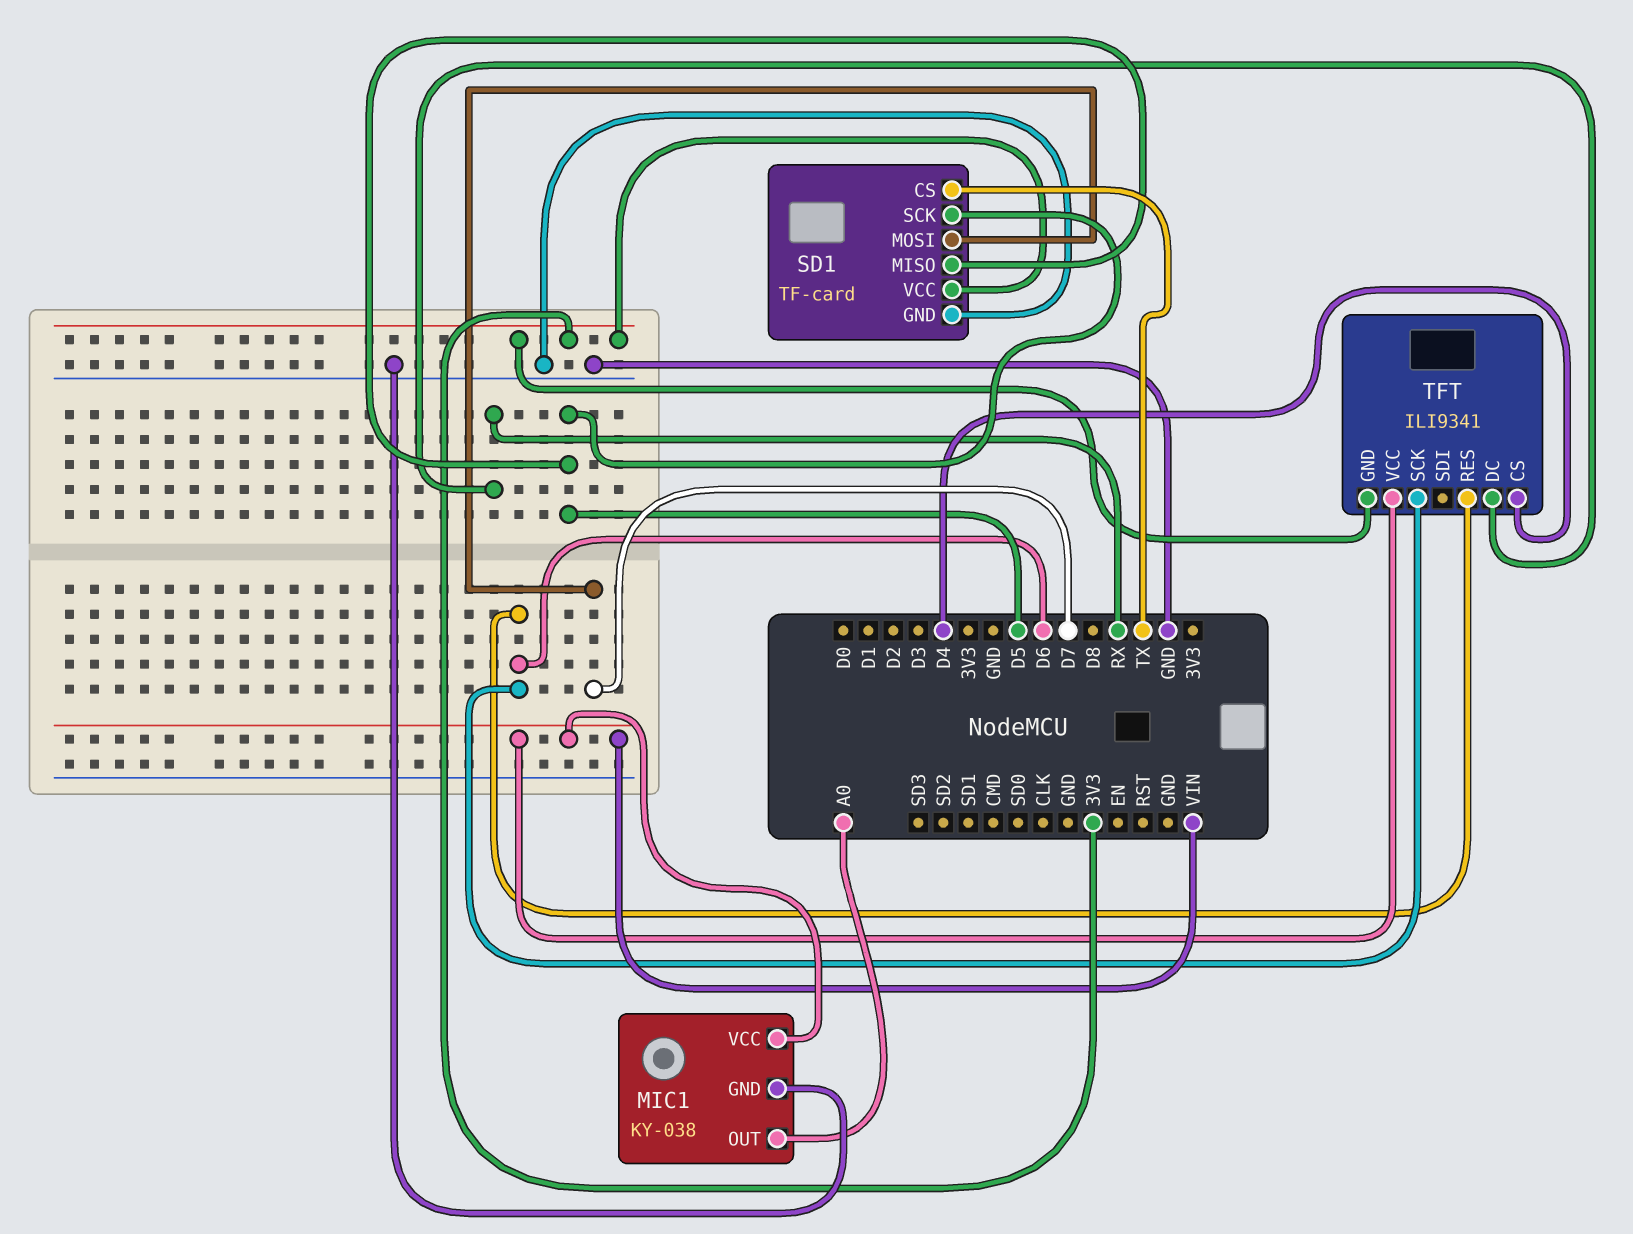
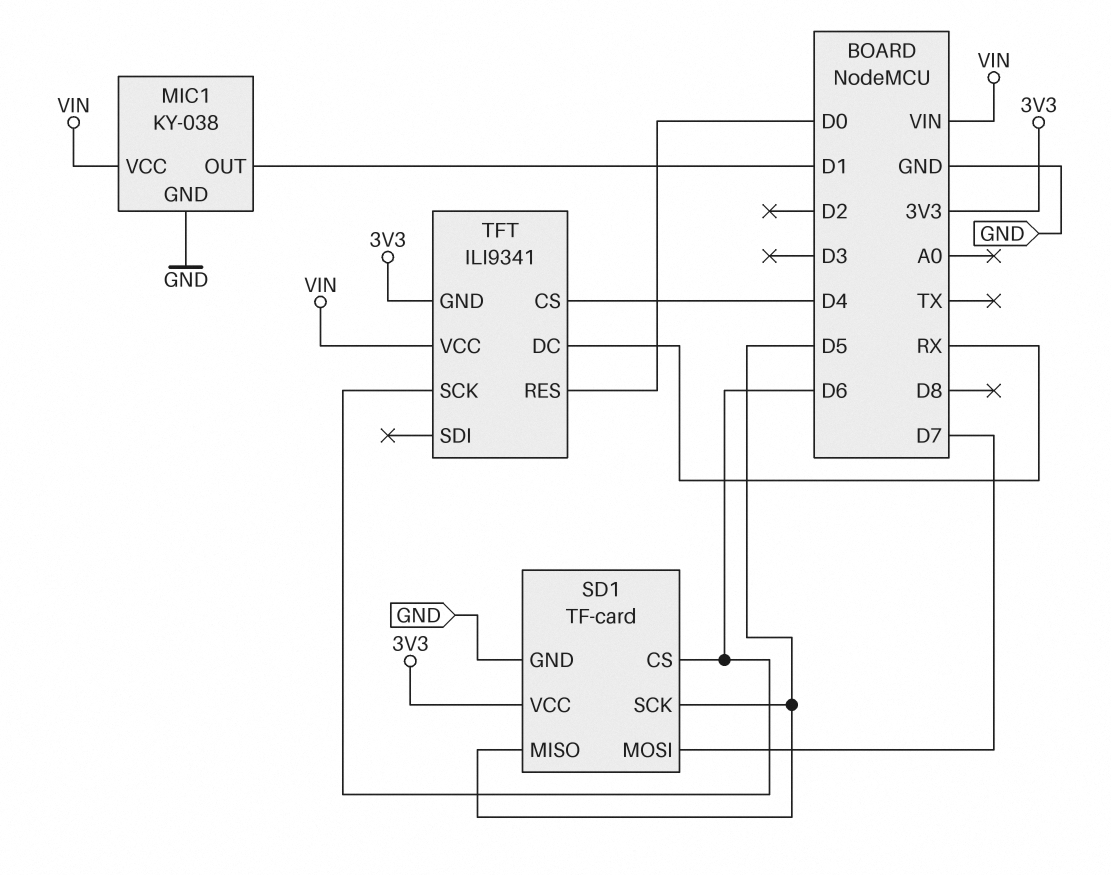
MIC1 pin OUT: A0 -> D1
SD1 pin CS: TX -> D6
TFT pin RES: D6 -> D0

